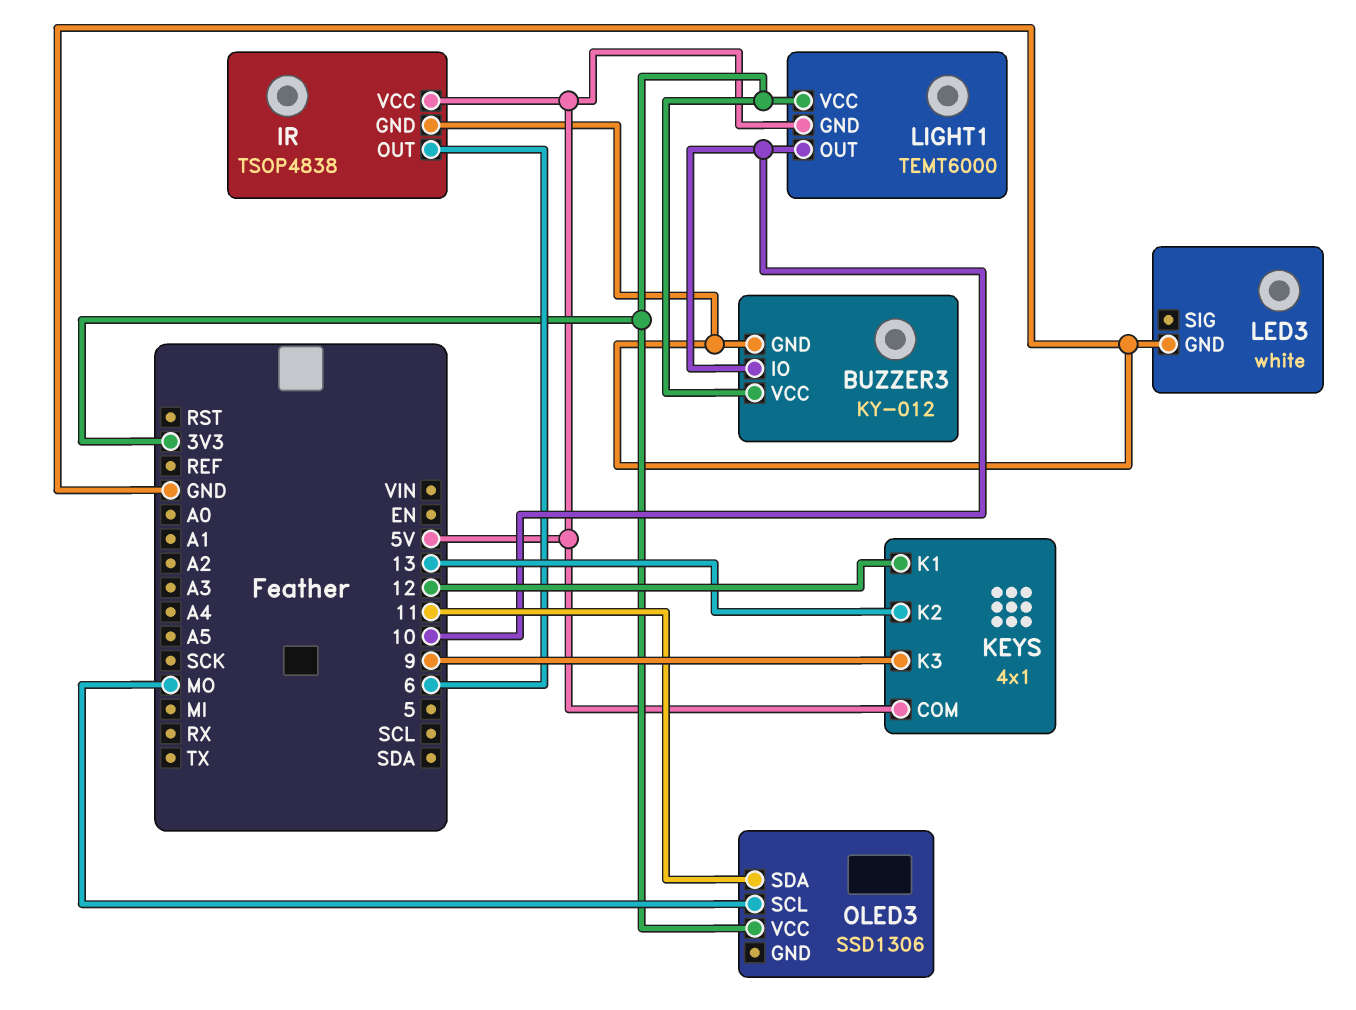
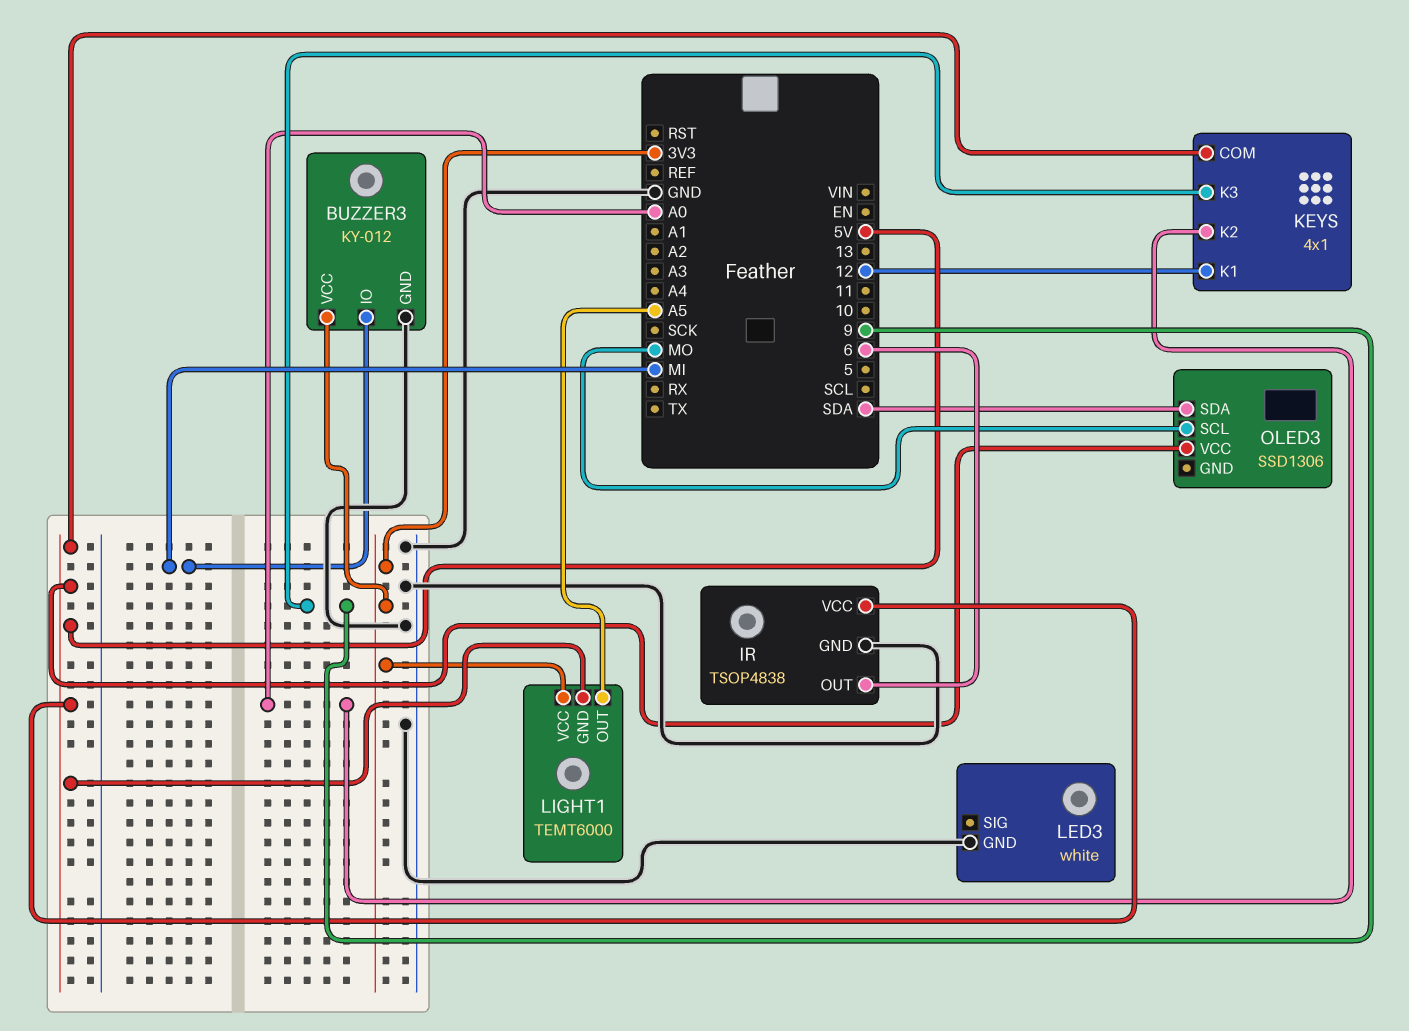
BUZZER3 pin IO: 10 -> MI
KEYS pin K2: 13 -> A0
LIGHT1 pin OUT: 10 -> A5
OLED3 pin SDA: 11 -> SDA
OLED3 pin VCC: 3V3 -> 5V

